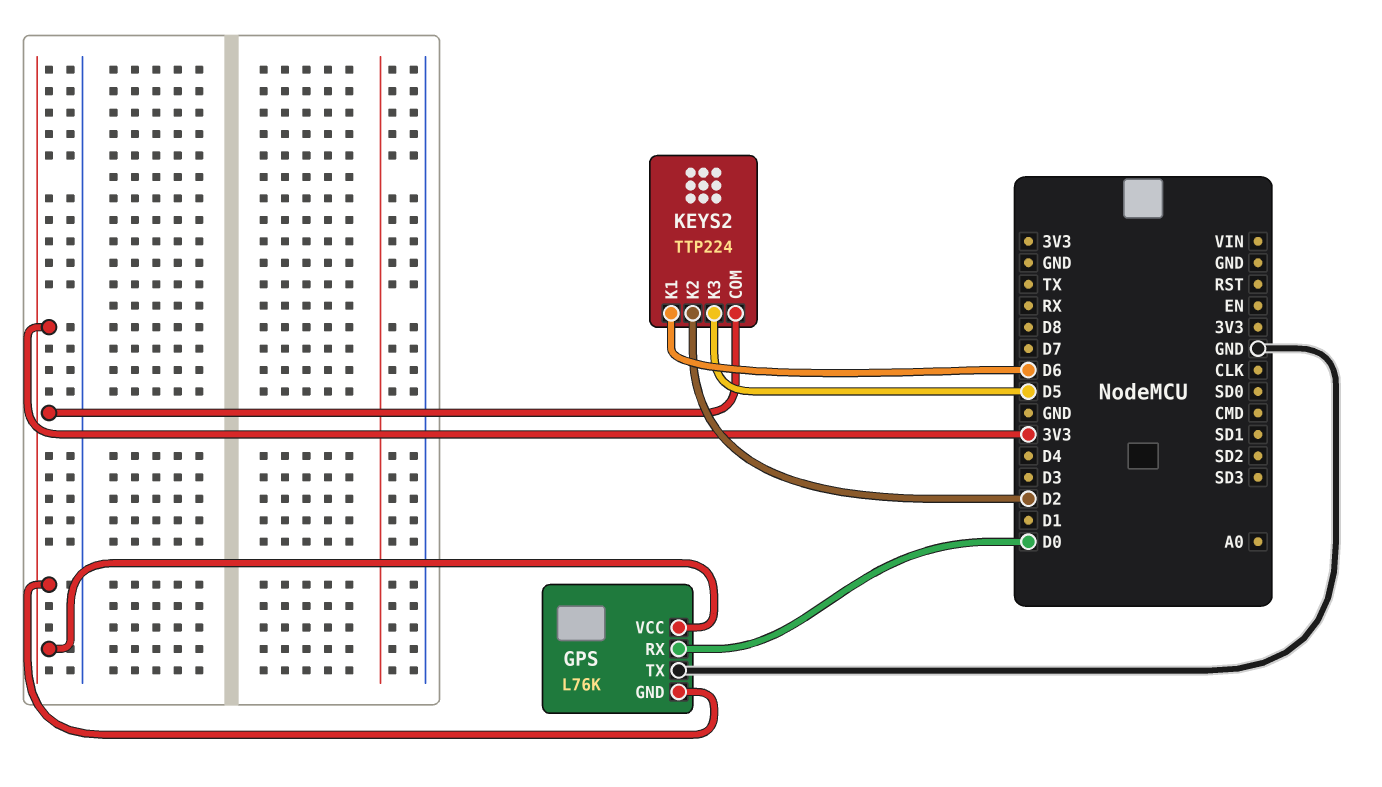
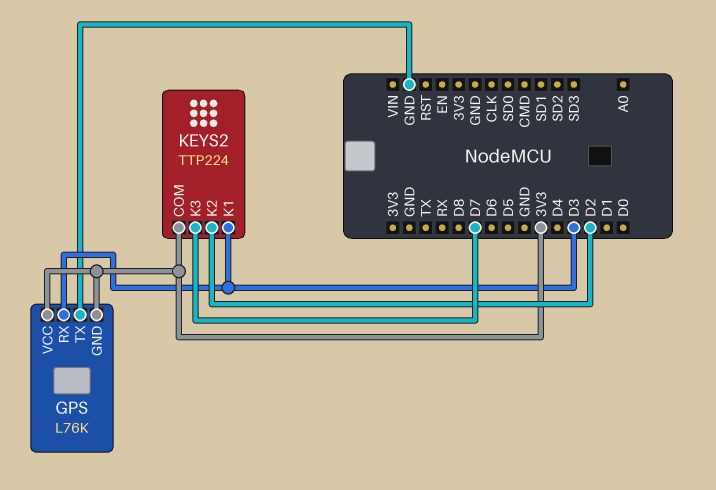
GPS pin RX: D0 -> D3
KEYS2 pin K1: D6 -> D3
KEYS2 pin K3: D5 -> D7

